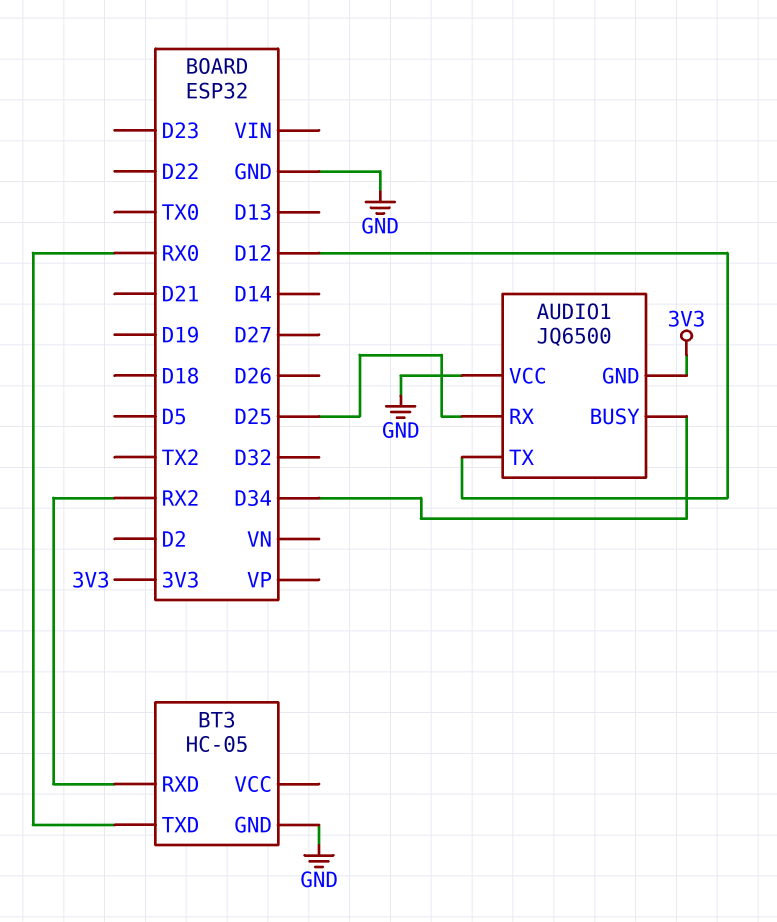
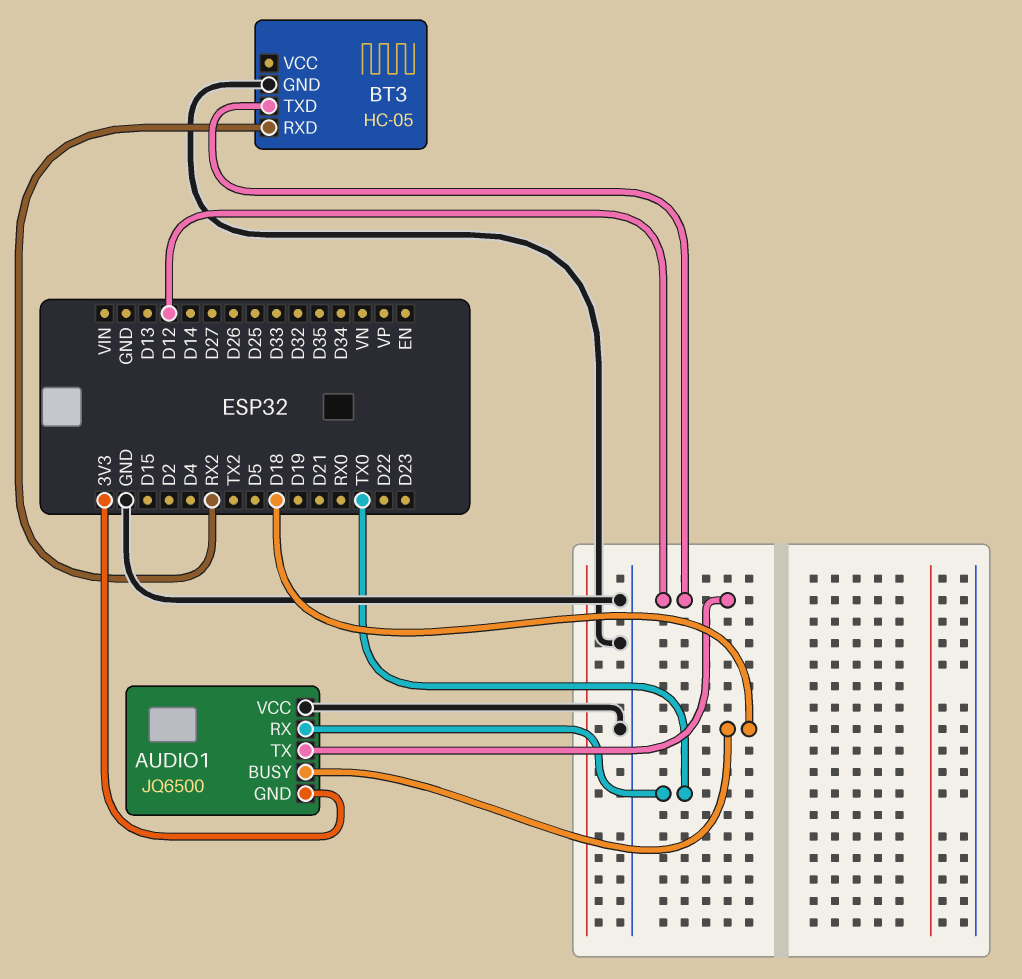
AUDIO1 pin BUSY: D34 -> D18
AUDIO1 pin RX: D25 -> TX0
BT3 pin TXD: RX0 -> D12

